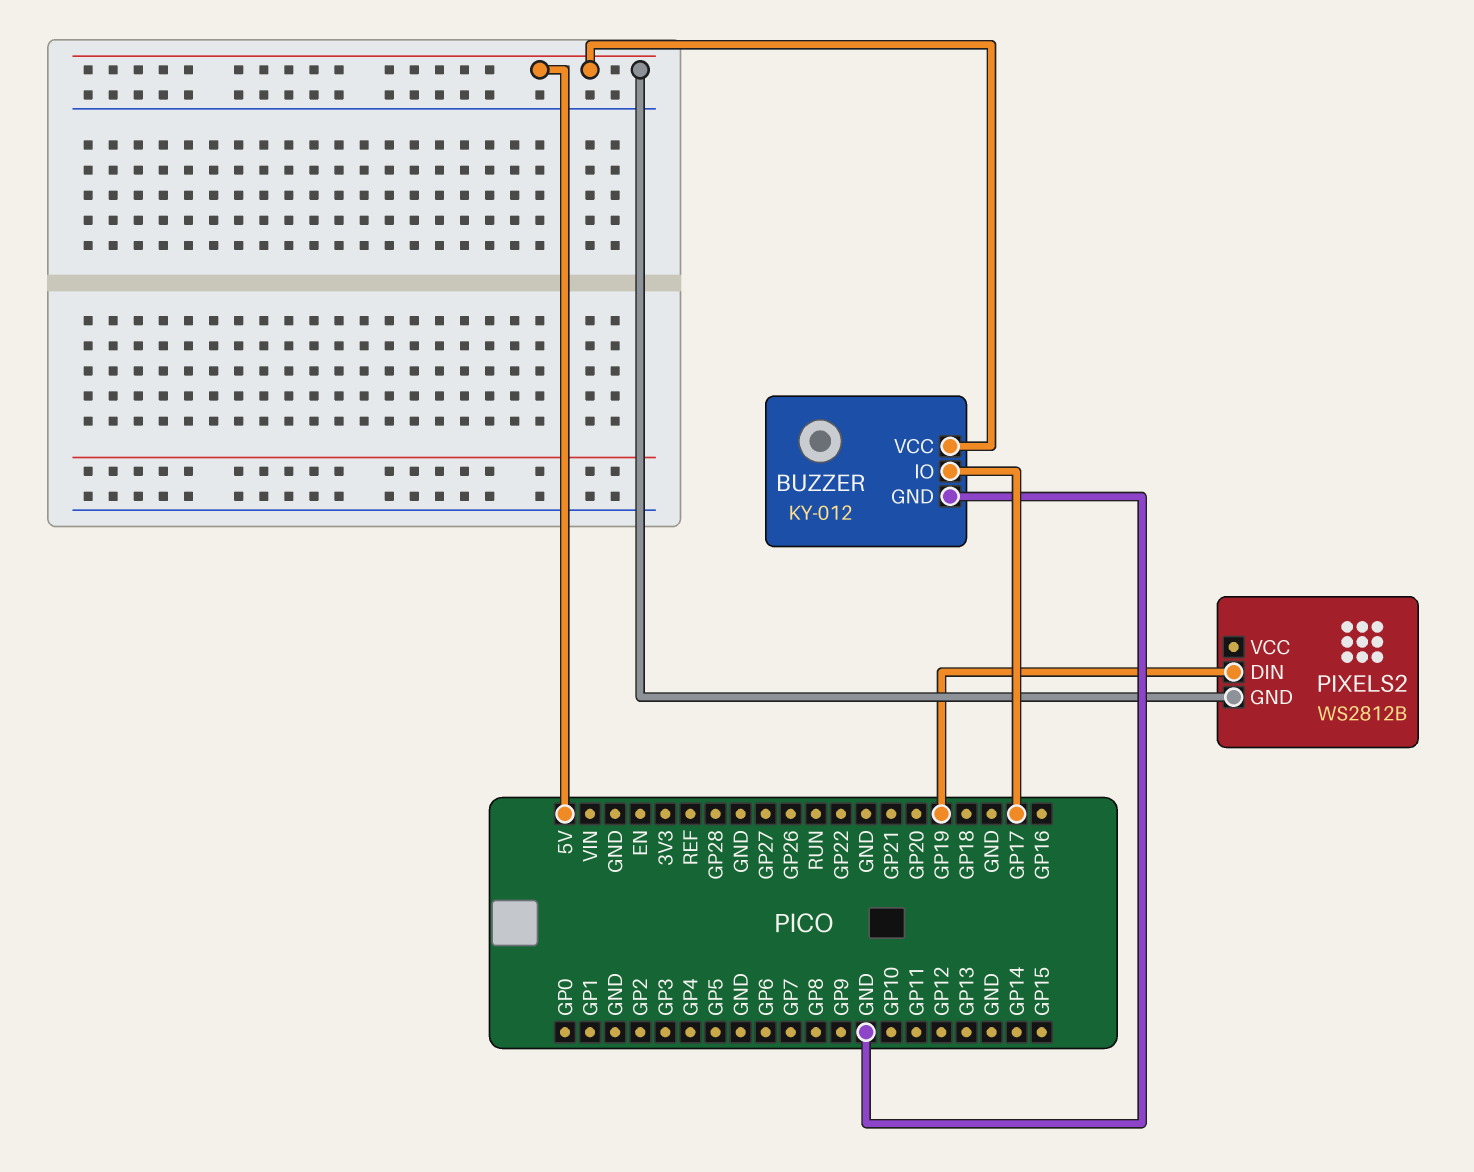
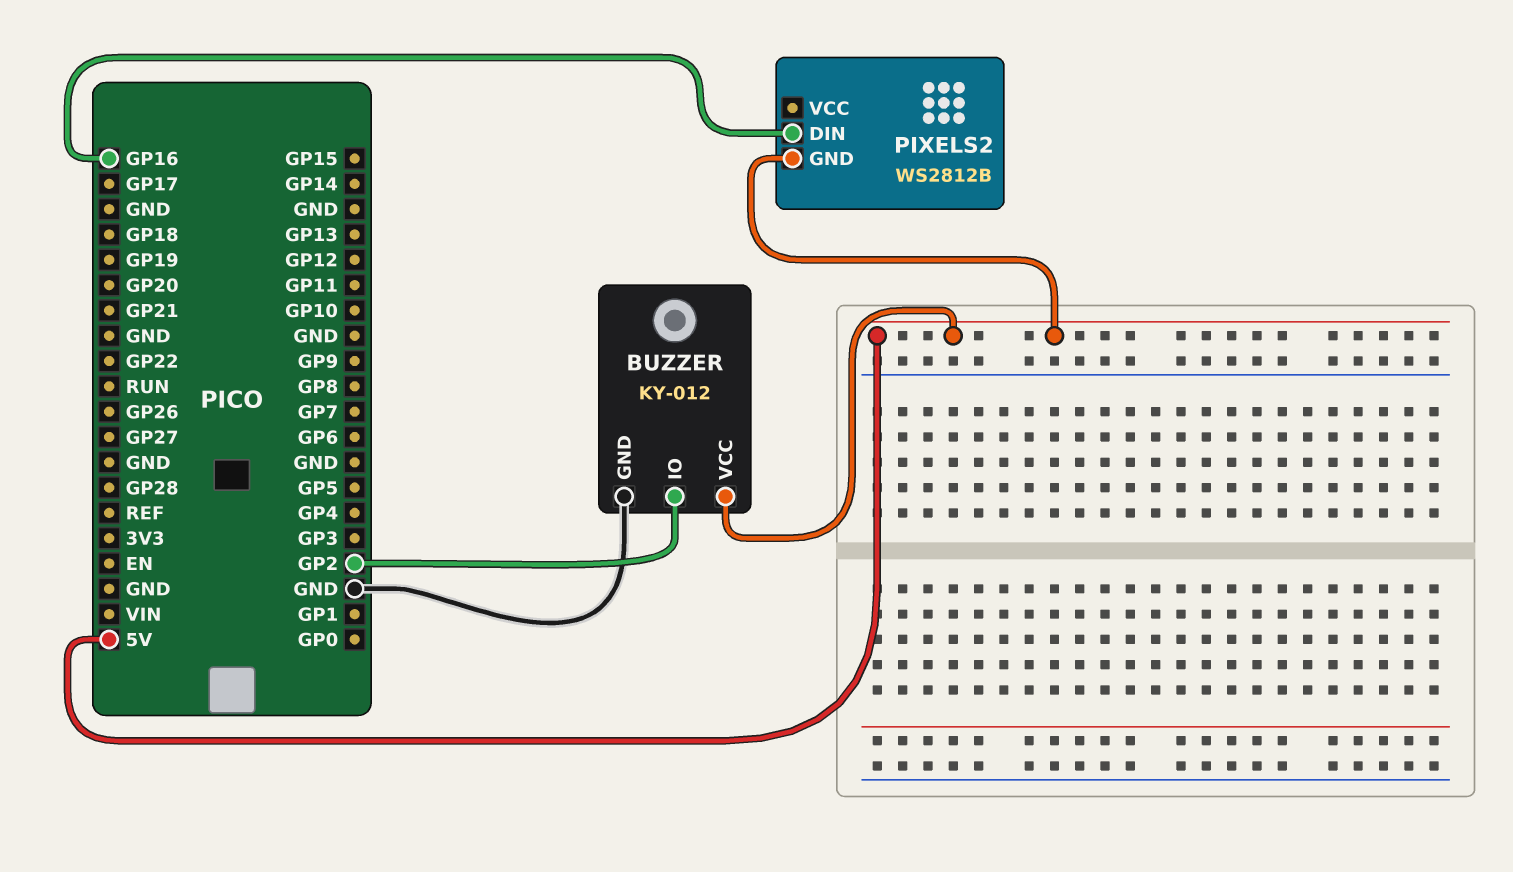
BUZZER pin IO: GP17 -> GP2
PIXELS2 pin DIN: GP19 -> GP16

